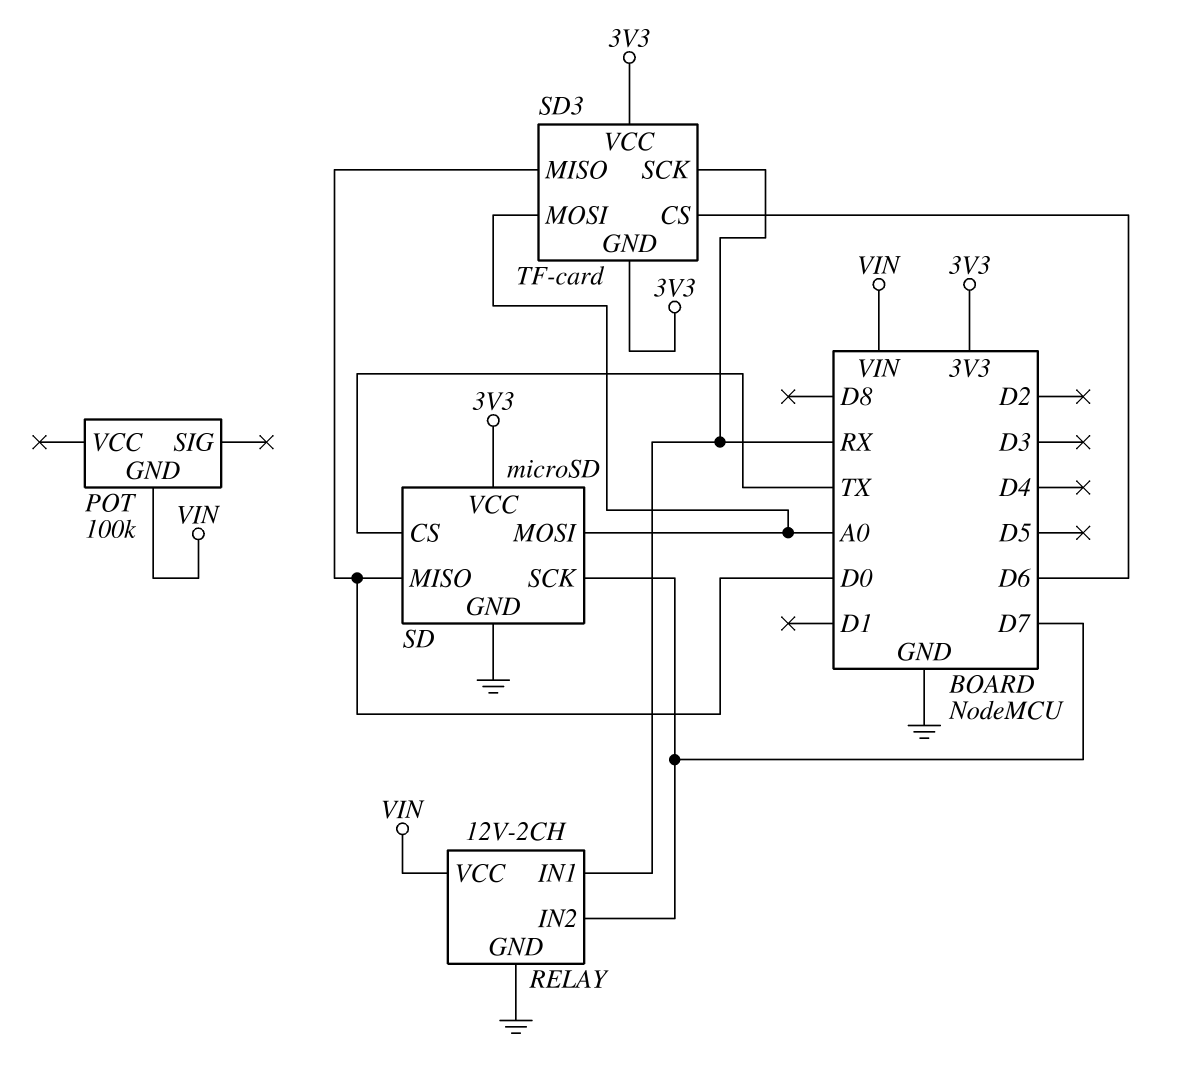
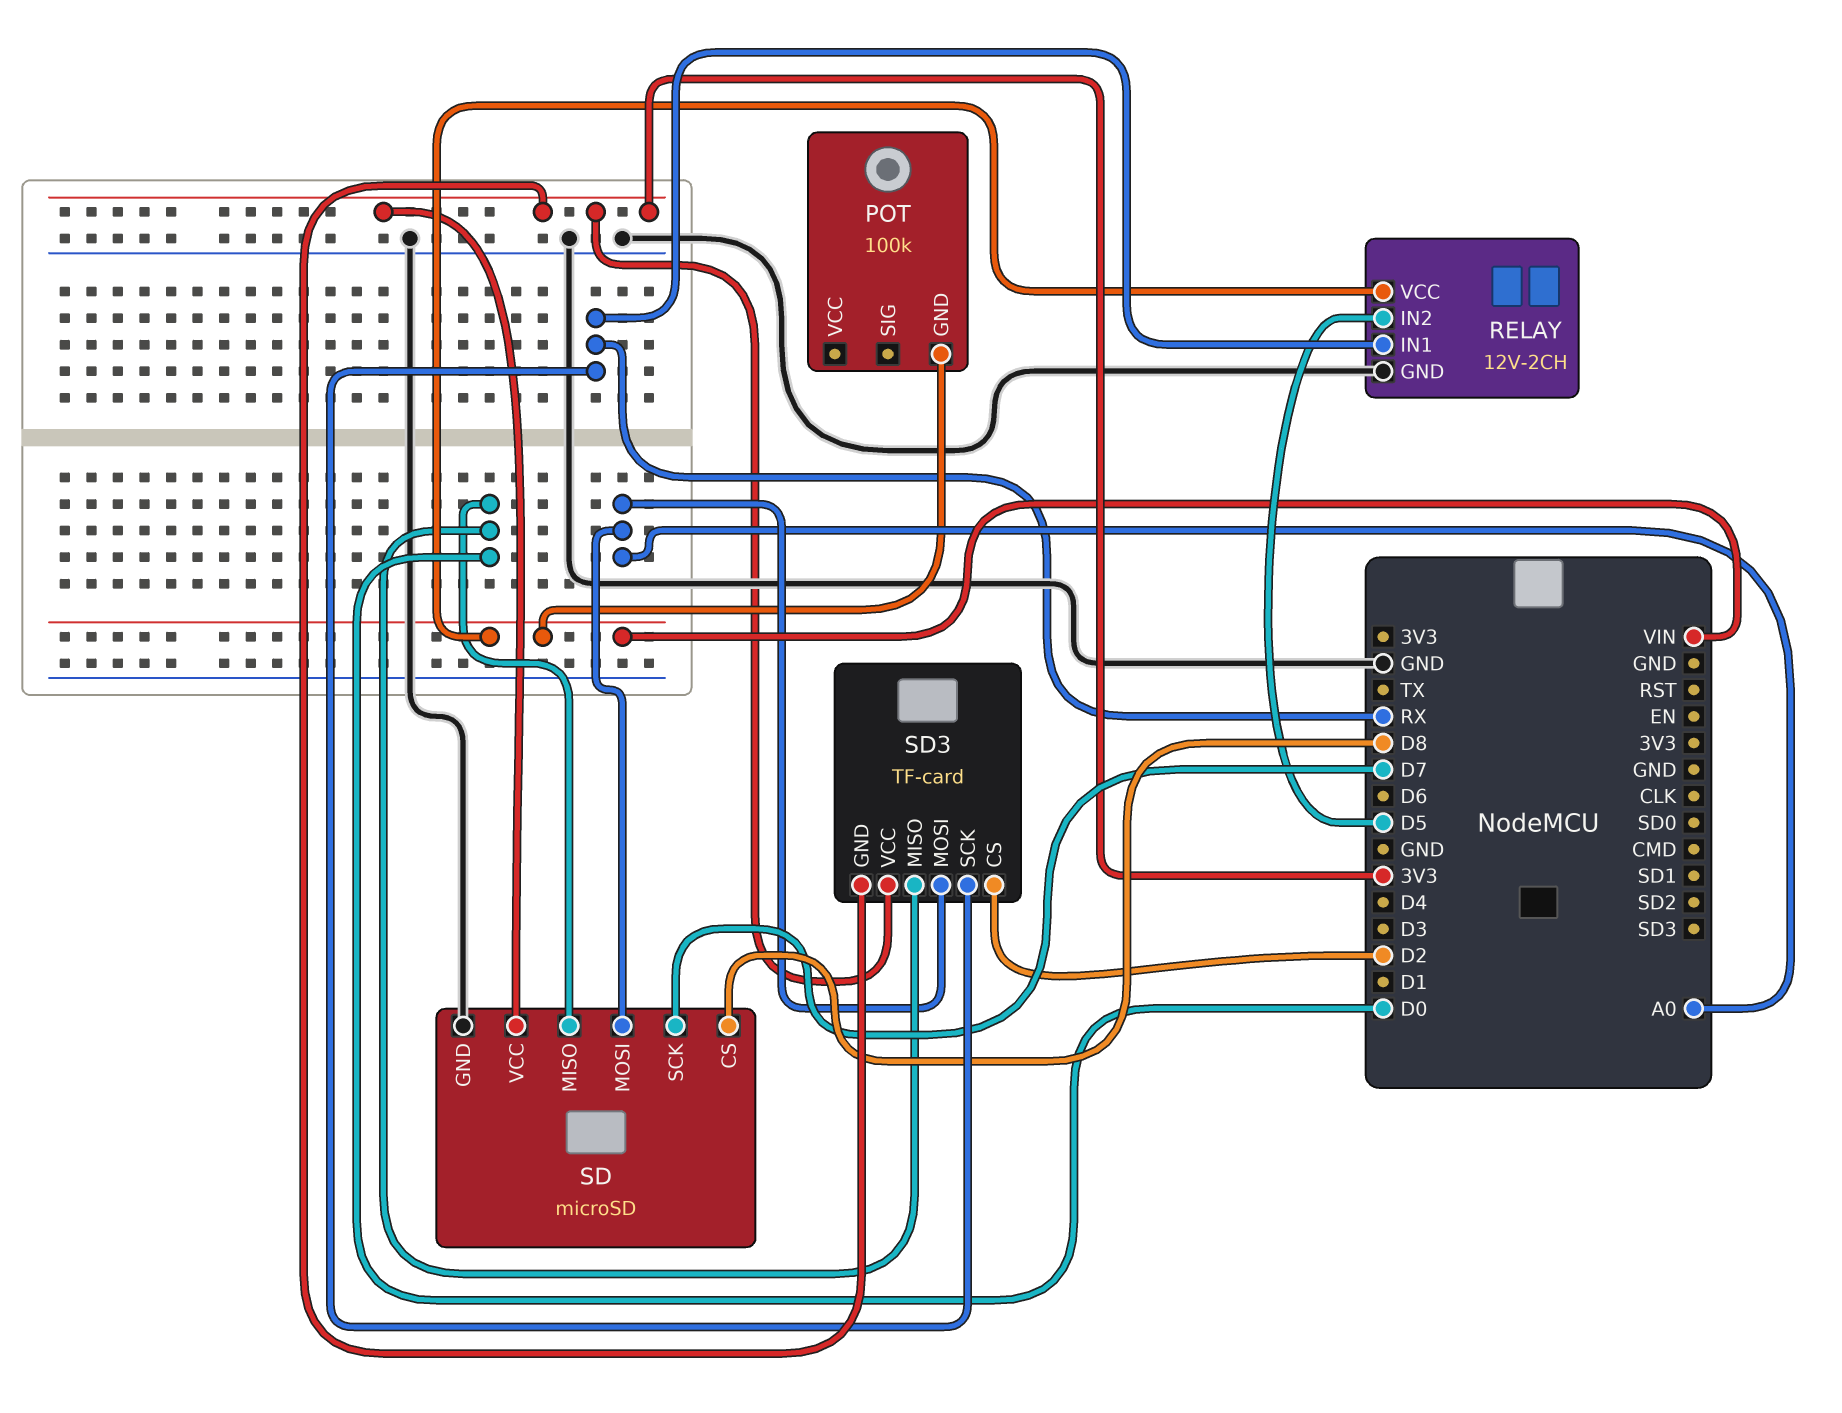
RELAY pin IN2: D7 -> D5
SD pin CS: TX -> D8
SD3 pin CS: D6 -> D2

